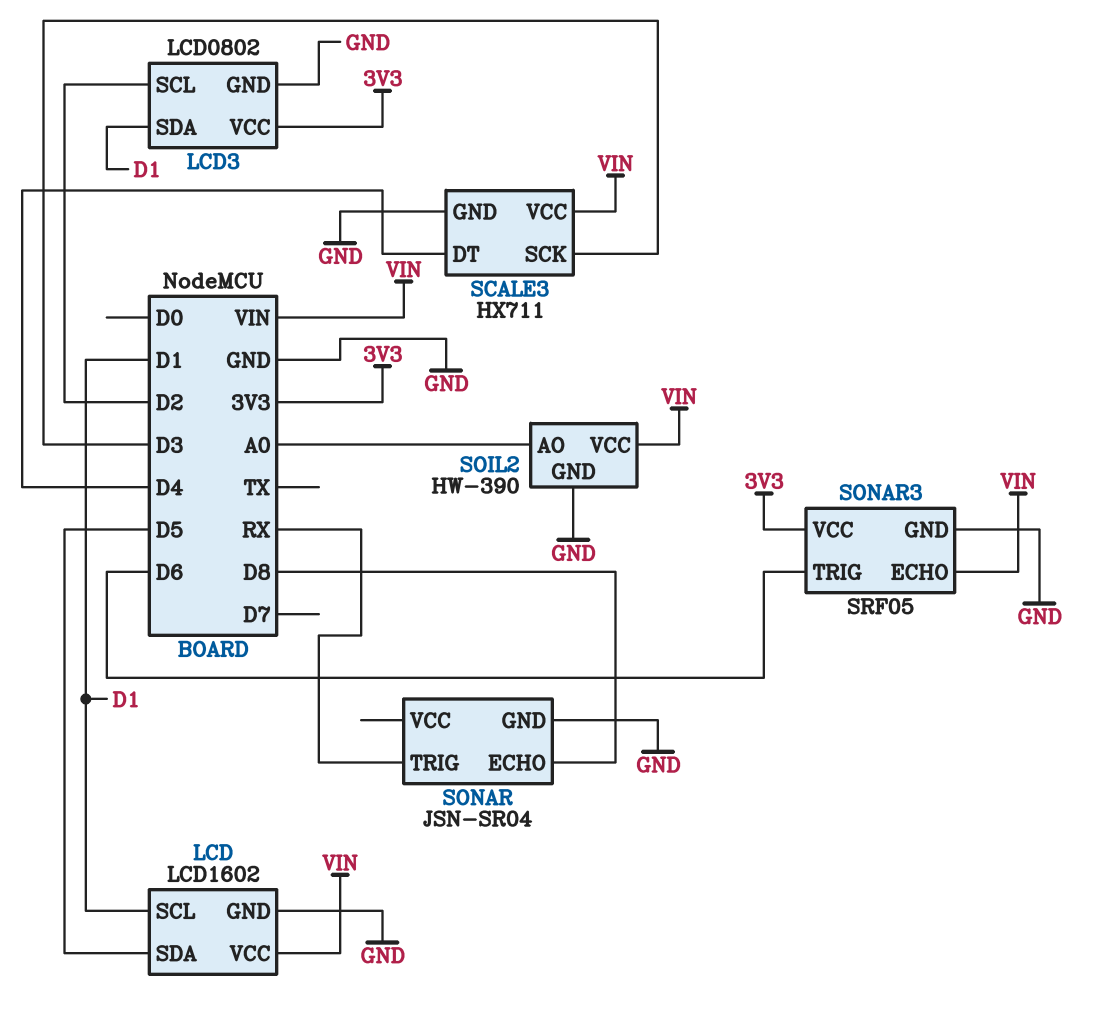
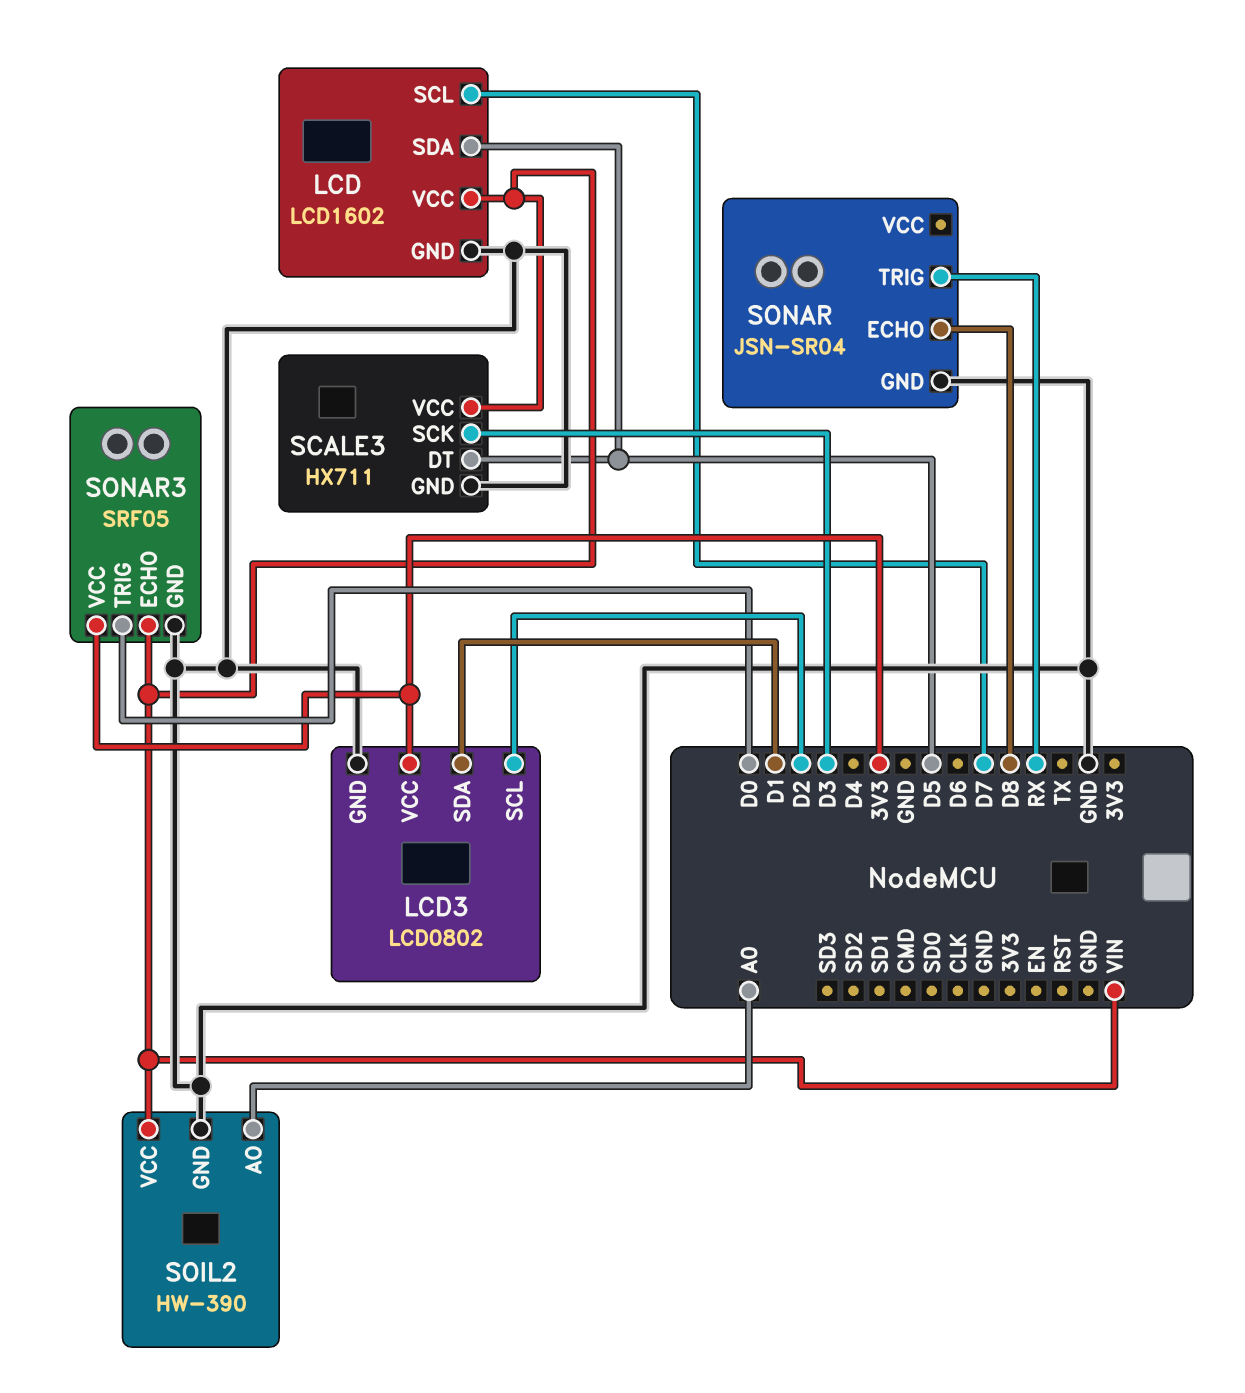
LCD pin SCL: D1 -> D7
SCALE3 pin DT: D4 -> D5
SONAR3 pin TRIG: D6 -> D0

